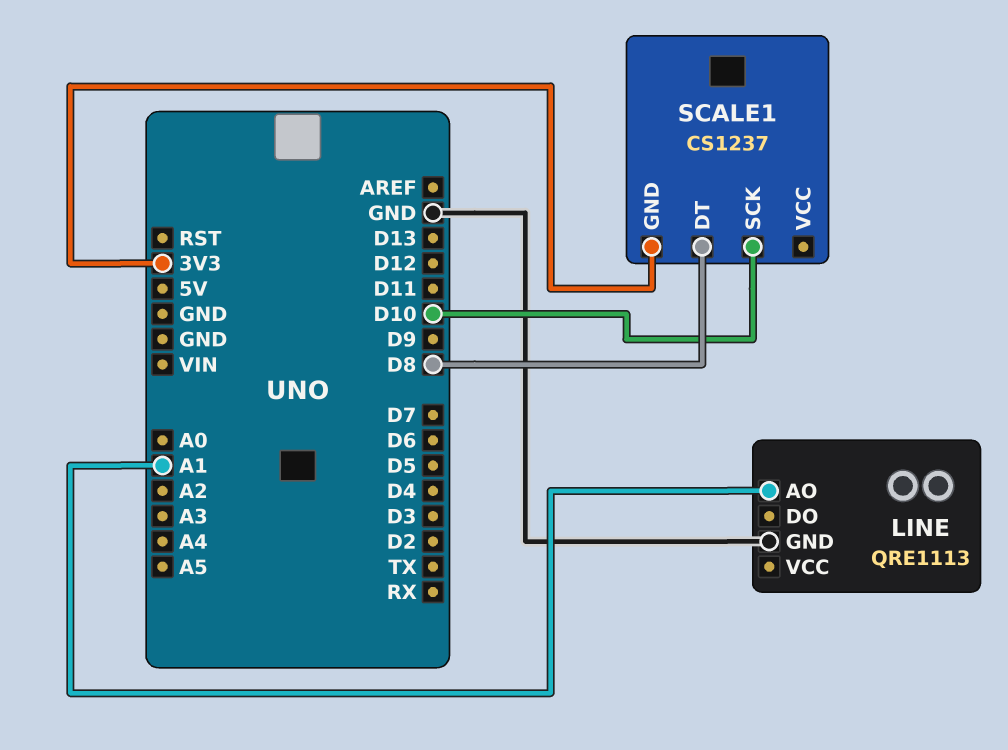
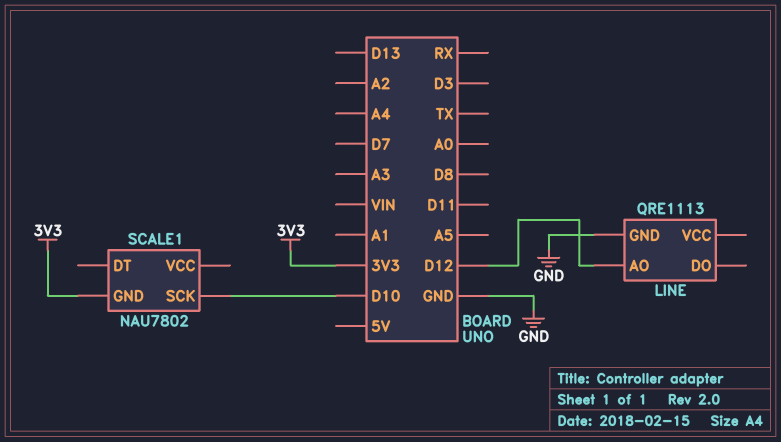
LINE pin AO: A1 -> D12
SCALE1: CS1237 -> NAU7802
SCALE1 pin DT: D8 -> none

